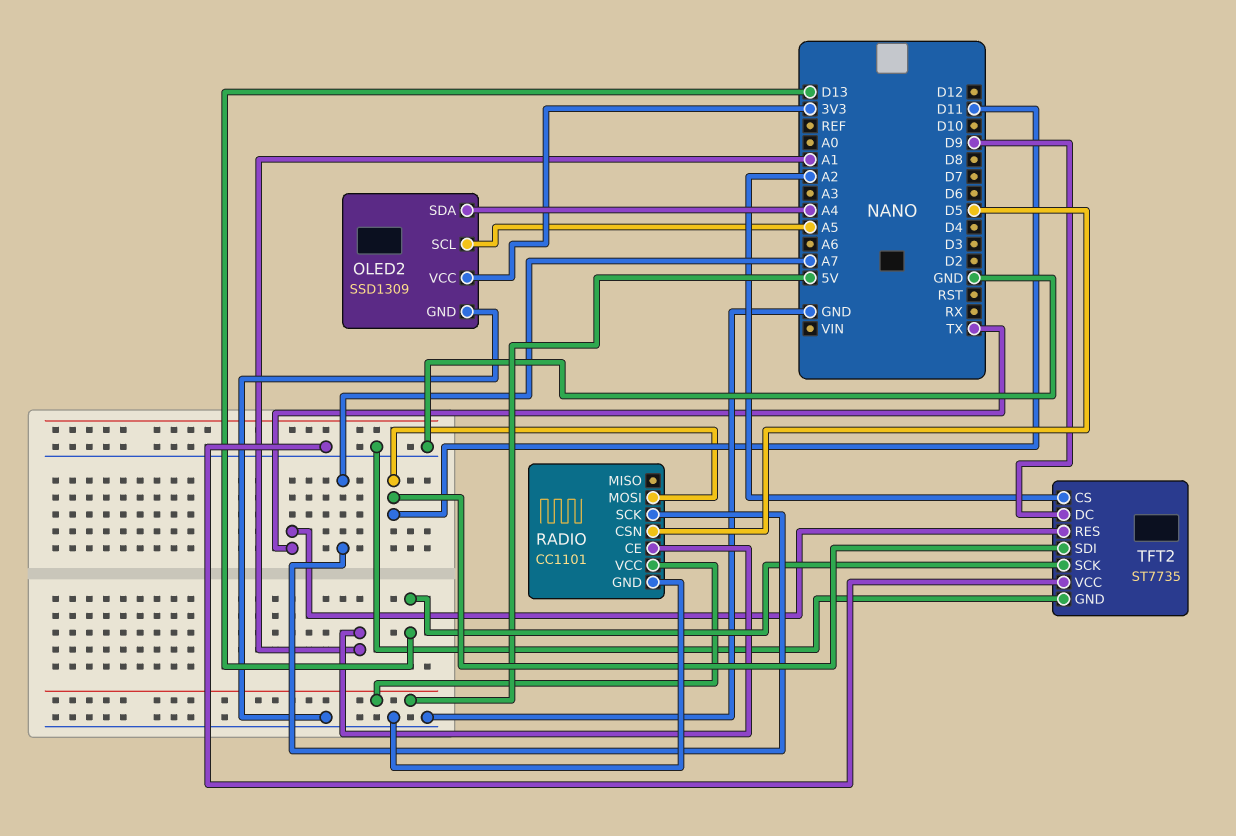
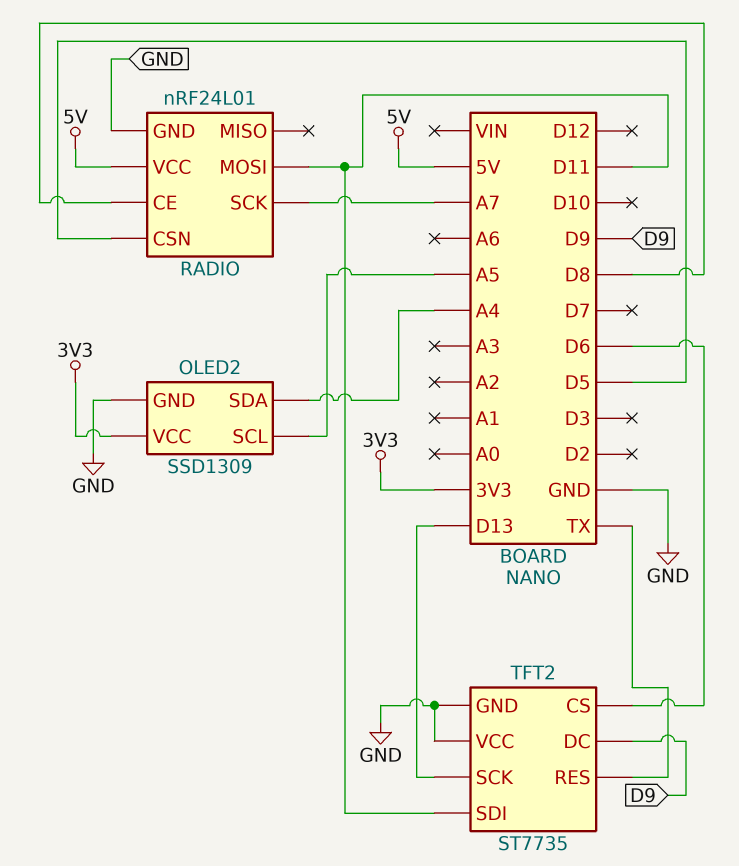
RADIO: CC1101 -> nRF24L01
RADIO pin CE: A1 -> D8
TFT2 pin CS: A2 -> D6

